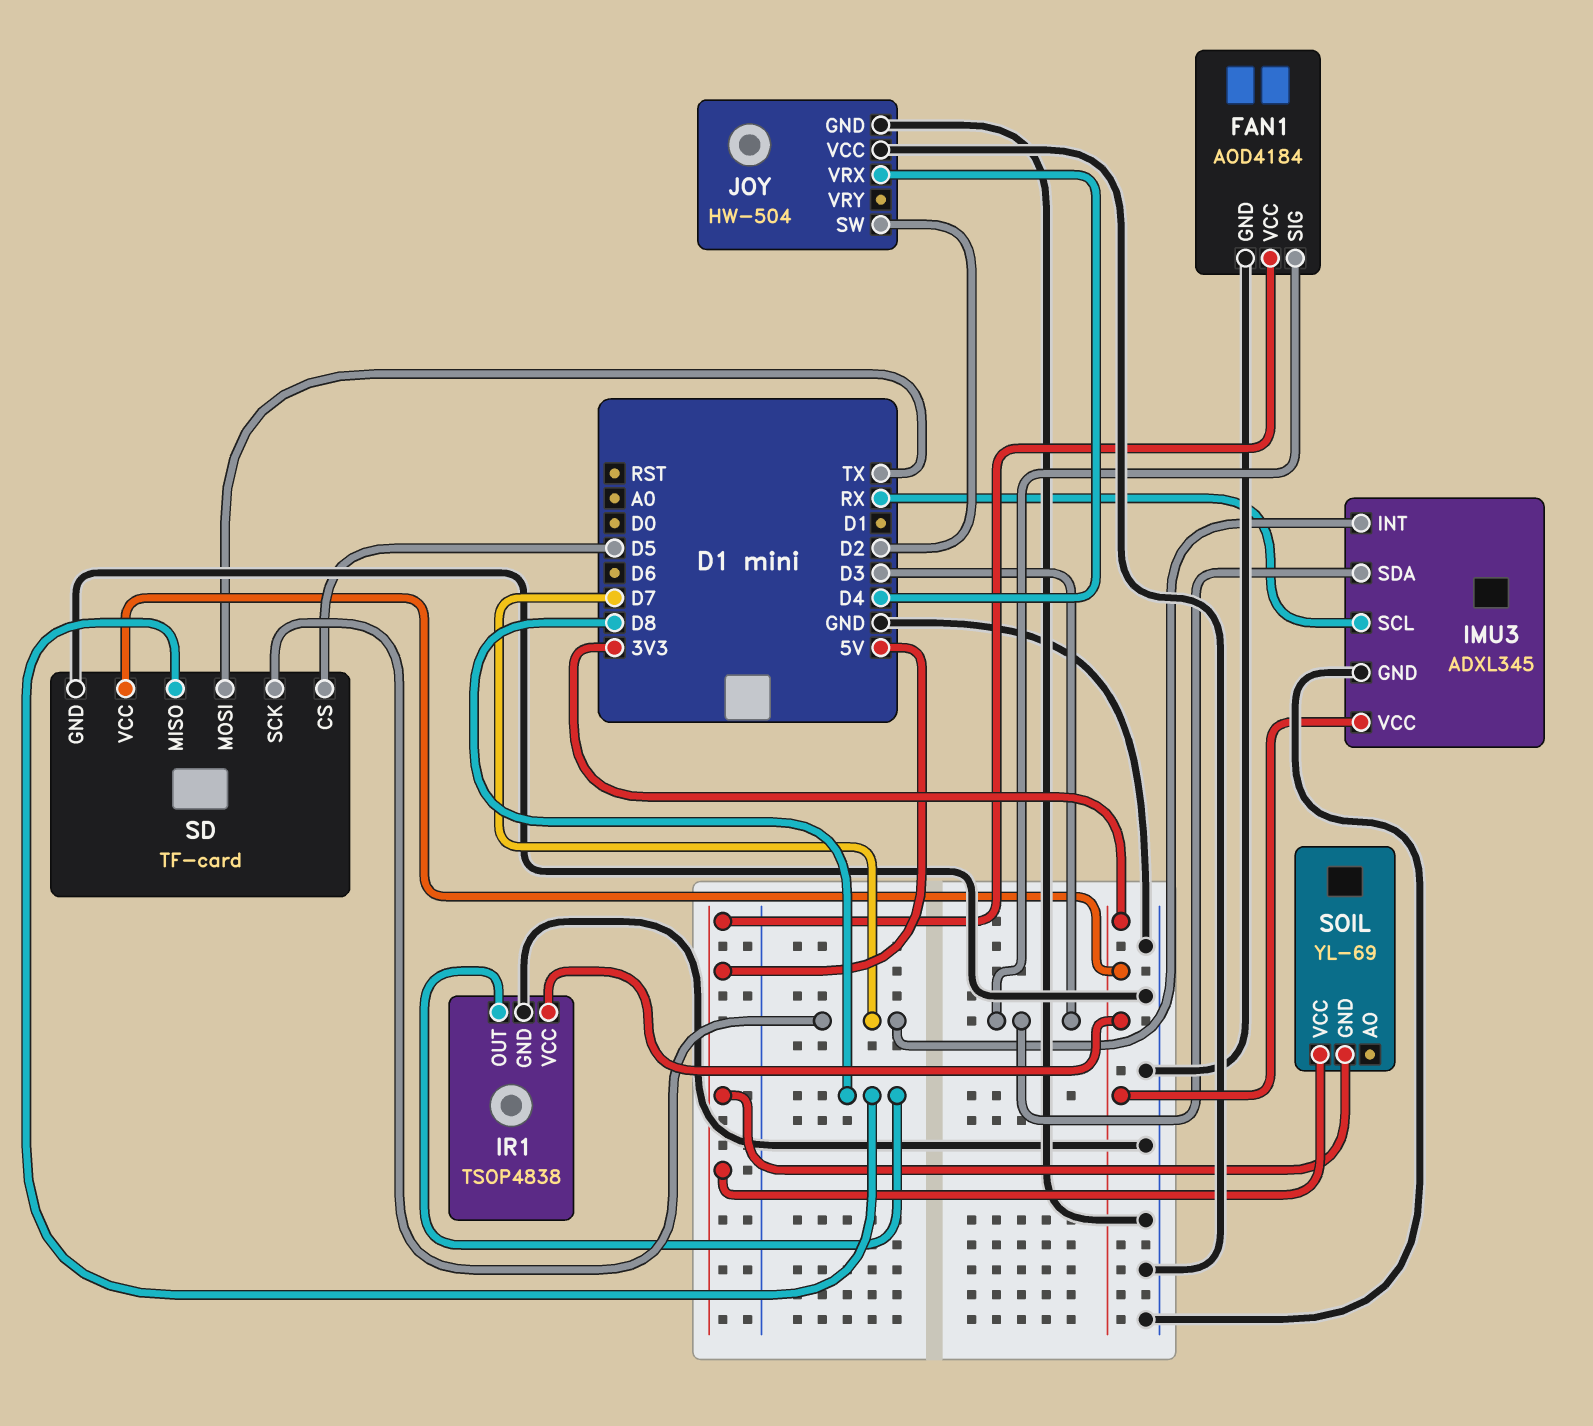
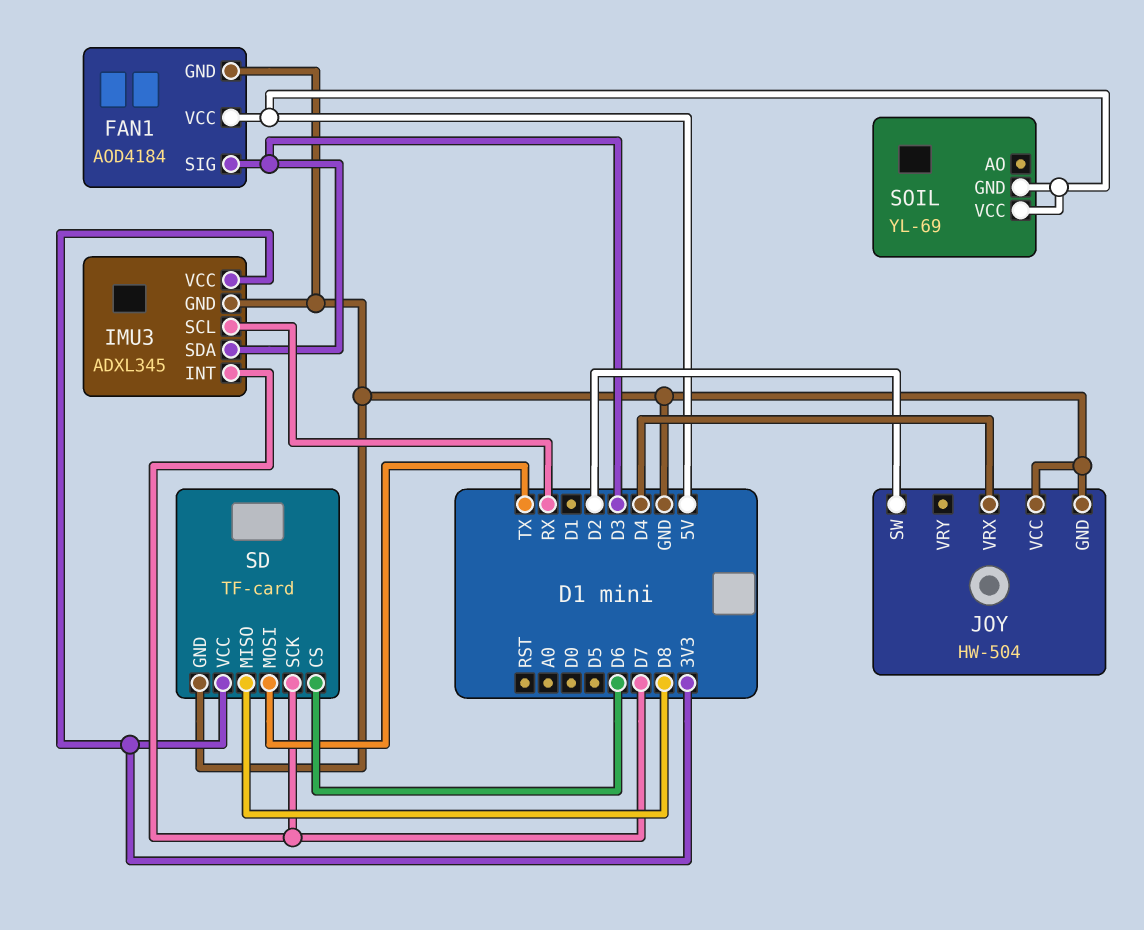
IR1: TSOP4838 -> none
IR1 pin GND: GND -> none
IR1 pin OUT: D8 -> none
IR1 pin VCC: 3V3 -> none
SD pin CS: D5 -> D6

